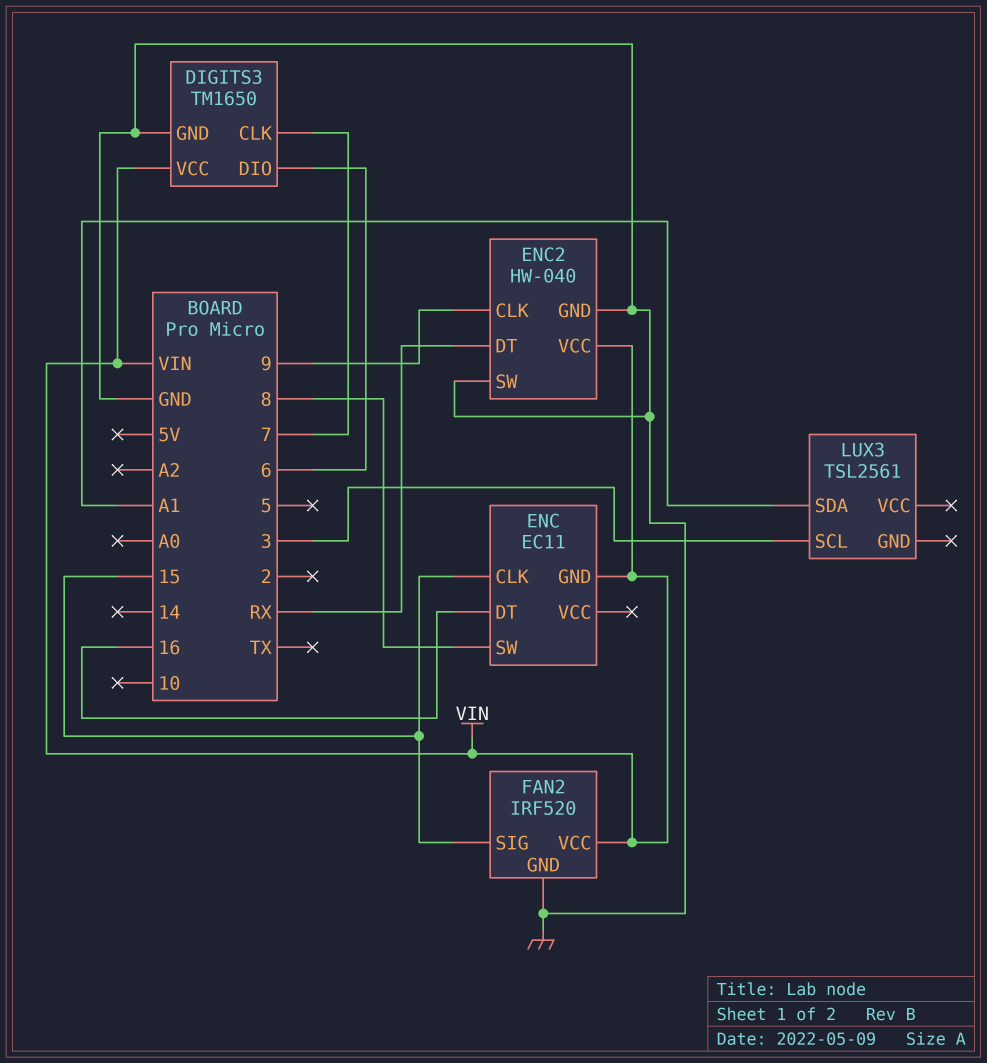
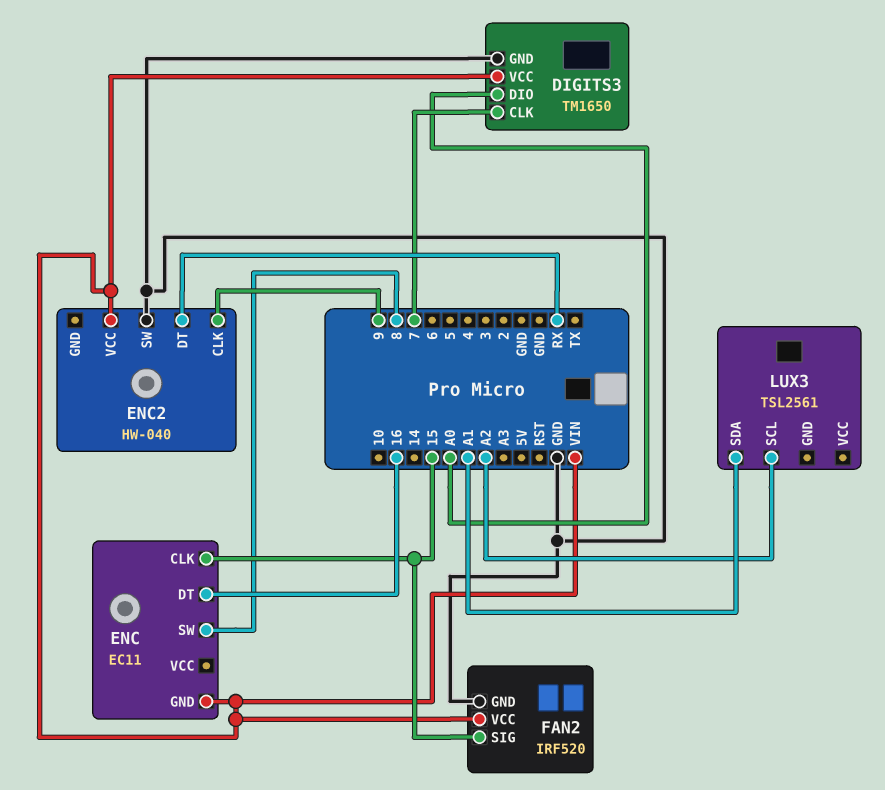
DIGITS3 pin DIO: 6 -> A0
ENC2 pin GND: GND -> none
LUX3 pin SCL: 3 -> A2

